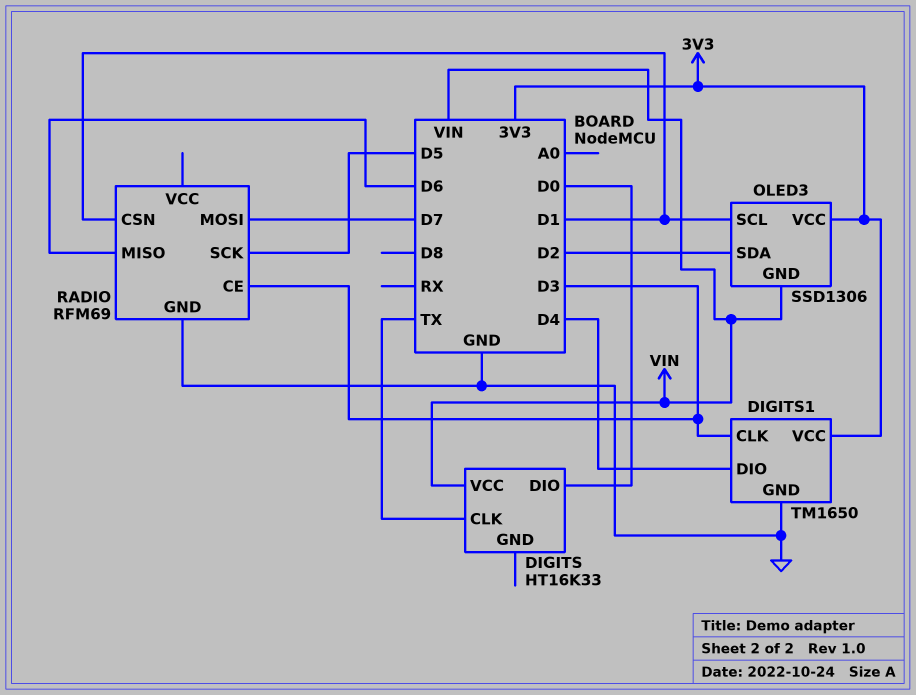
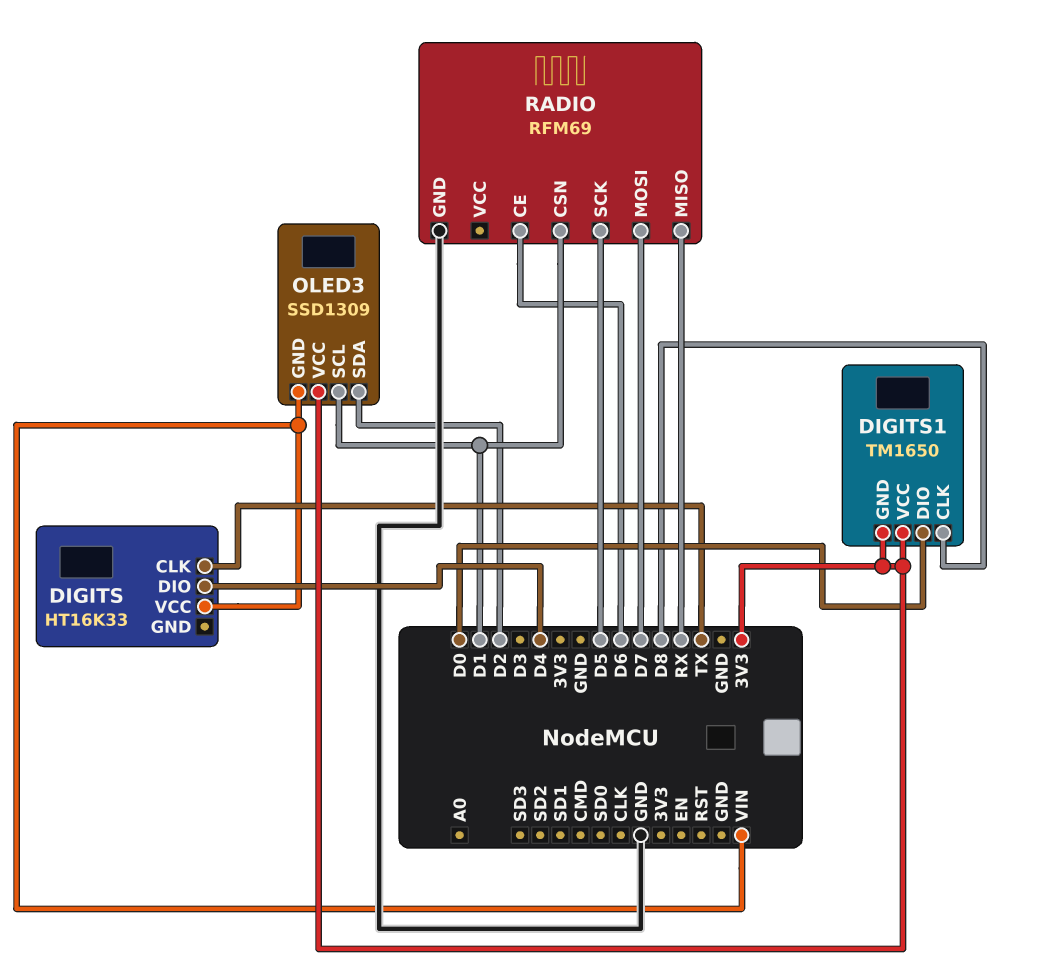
DIGITS pin DIO: D0 -> D4
DIGITS1 pin CLK: D3 -> D8
DIGITS1 pin DIO: D4 -> D0
DIGITS1 pin GND: GND -> 3V3
OLED3: SSD1306 -> SSD1309
RADIO pin CE: D3 -> D6
RADIO pin MISO: D6 -> RX

